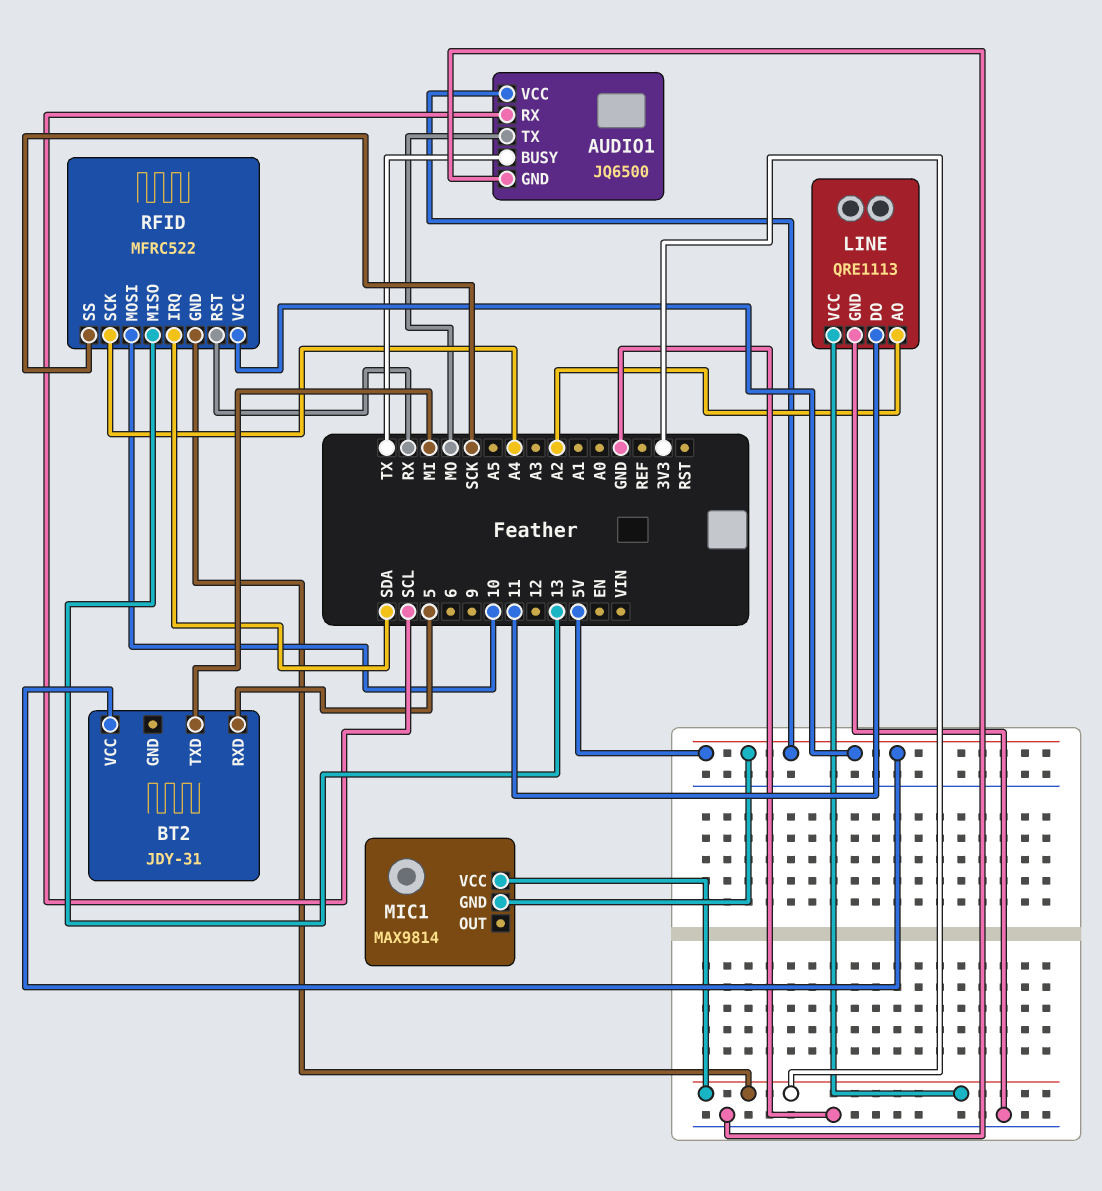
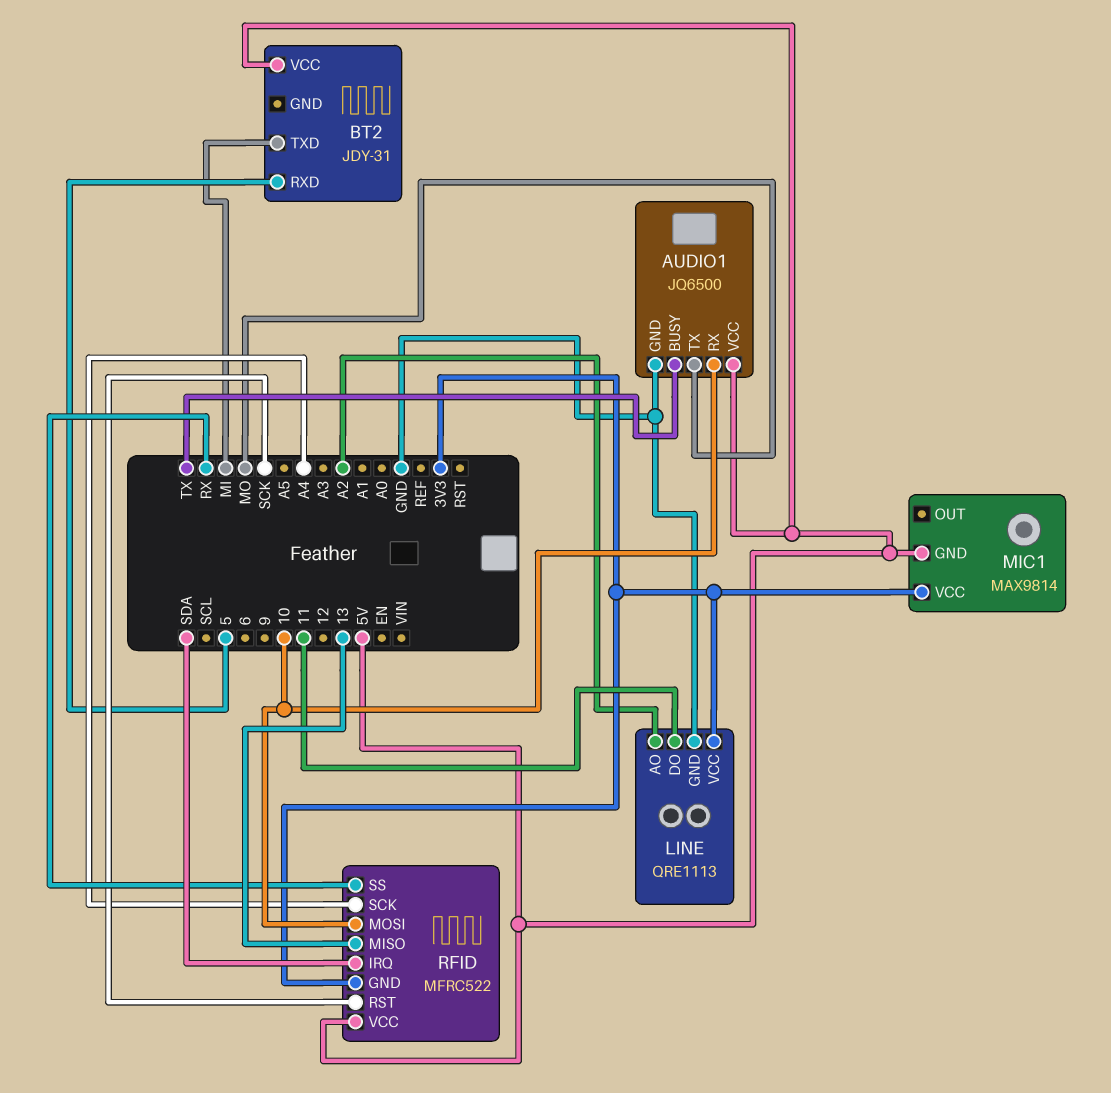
AUDIO1 pin RX: SCL -> 10
RFID pin RST: RX -> SCK
RFID pin SS: SCK -> RX

